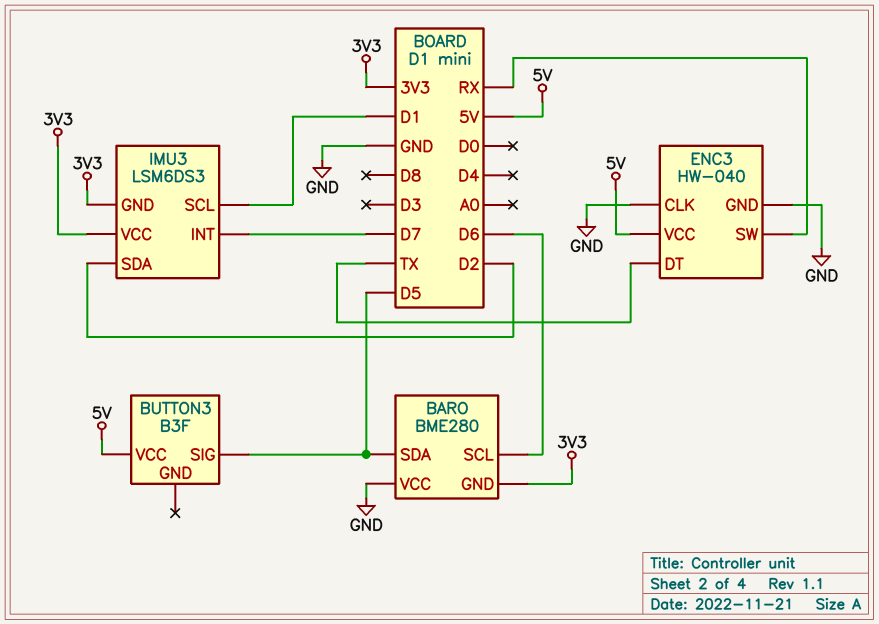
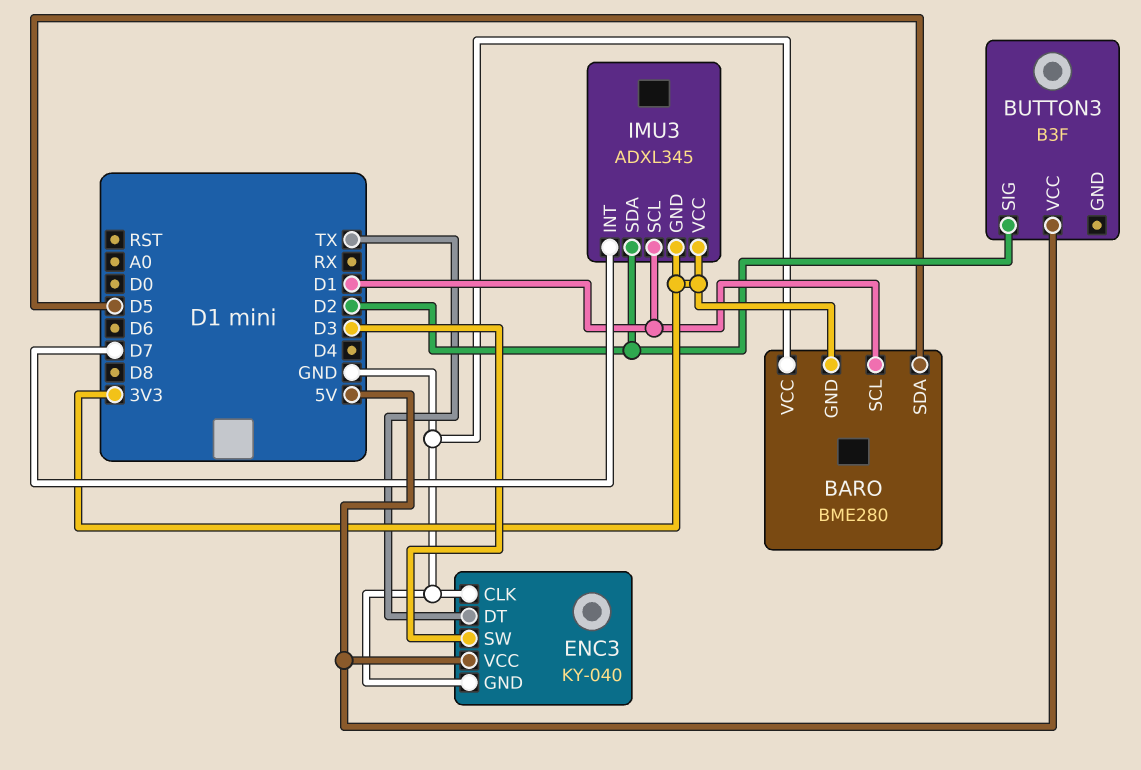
BARO pin SCL: D6 -> D1
BUTTON3 pin SIG: D5 -> D2
ENC3: HW-040 -> KY-040
ENC3 pin SW: RX -> D3
IMU3: LSM6DS3 -> ADXL345

